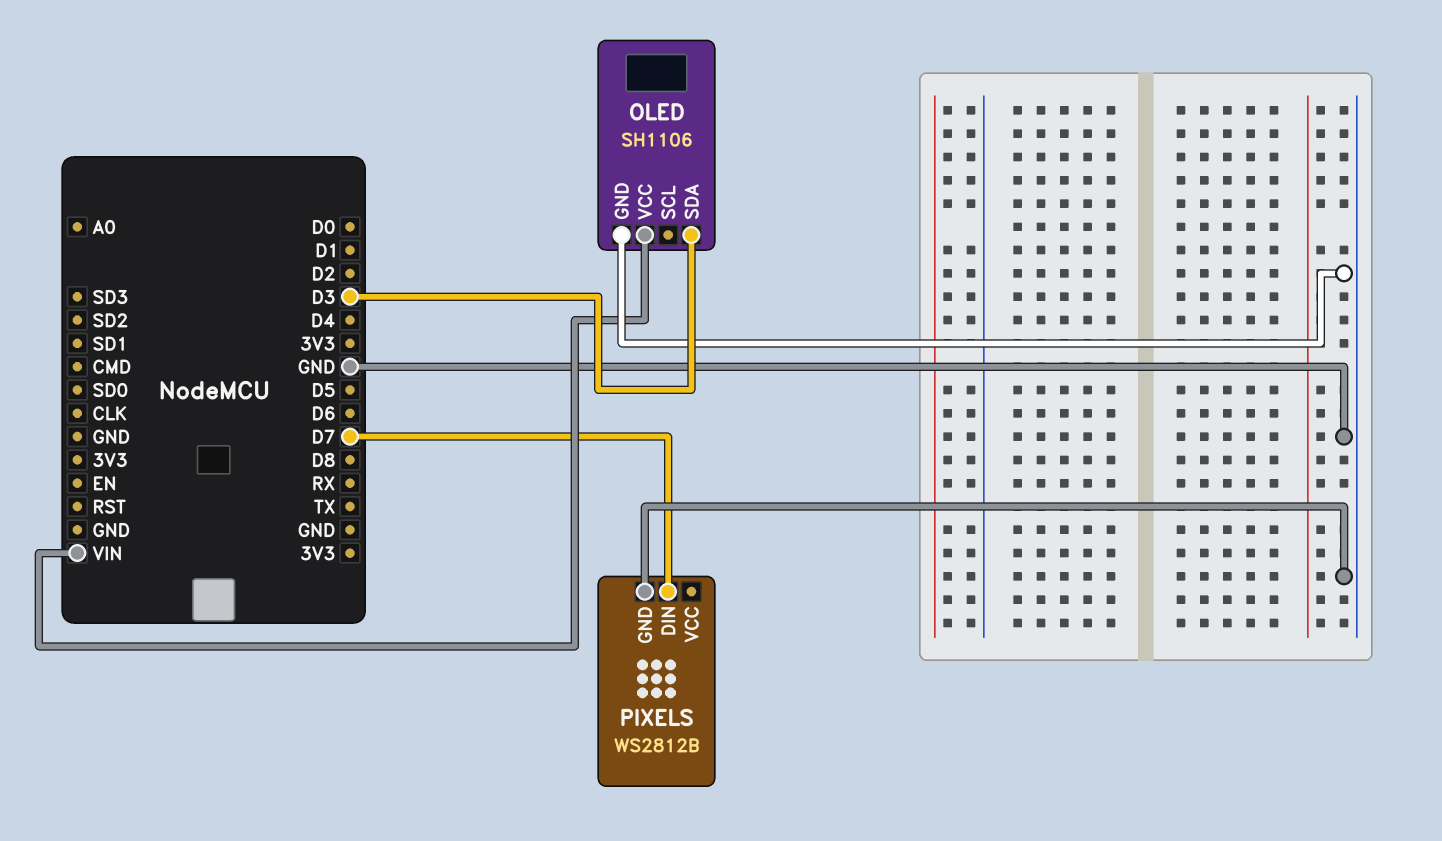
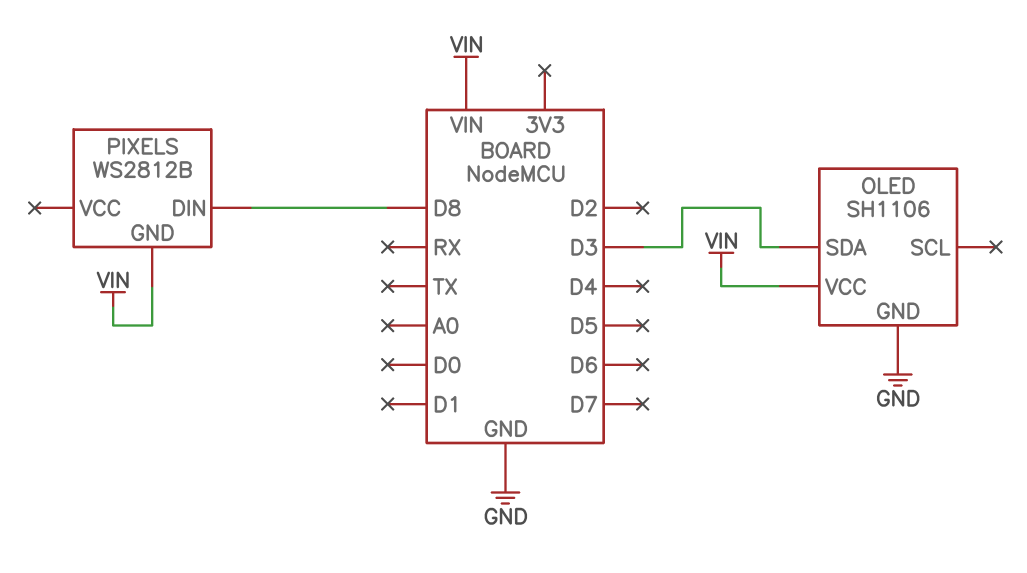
PIXELS pin DIN: D7 -> D8
PIXELS pin GND: GND -> VIN

